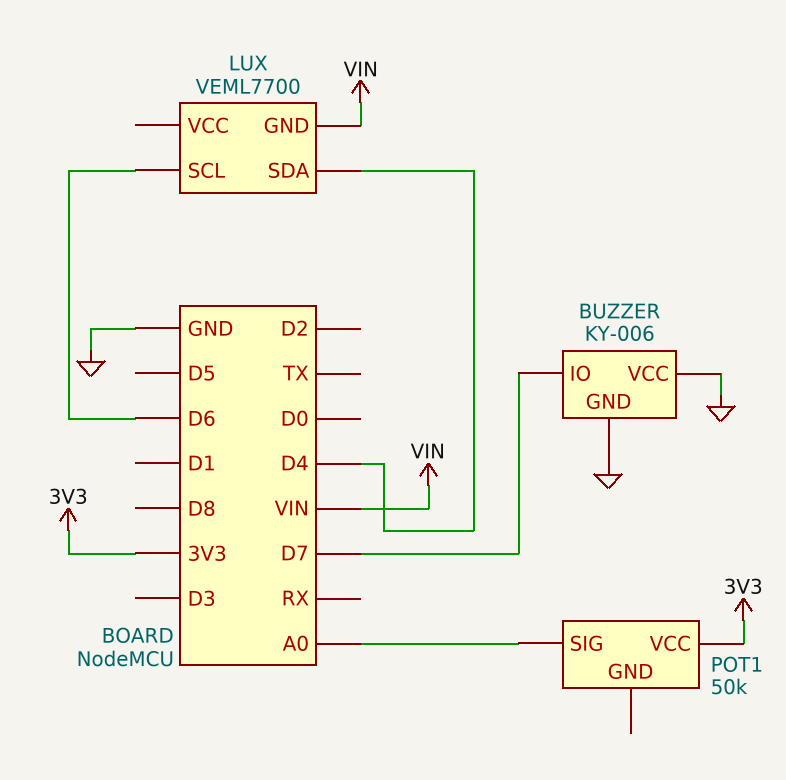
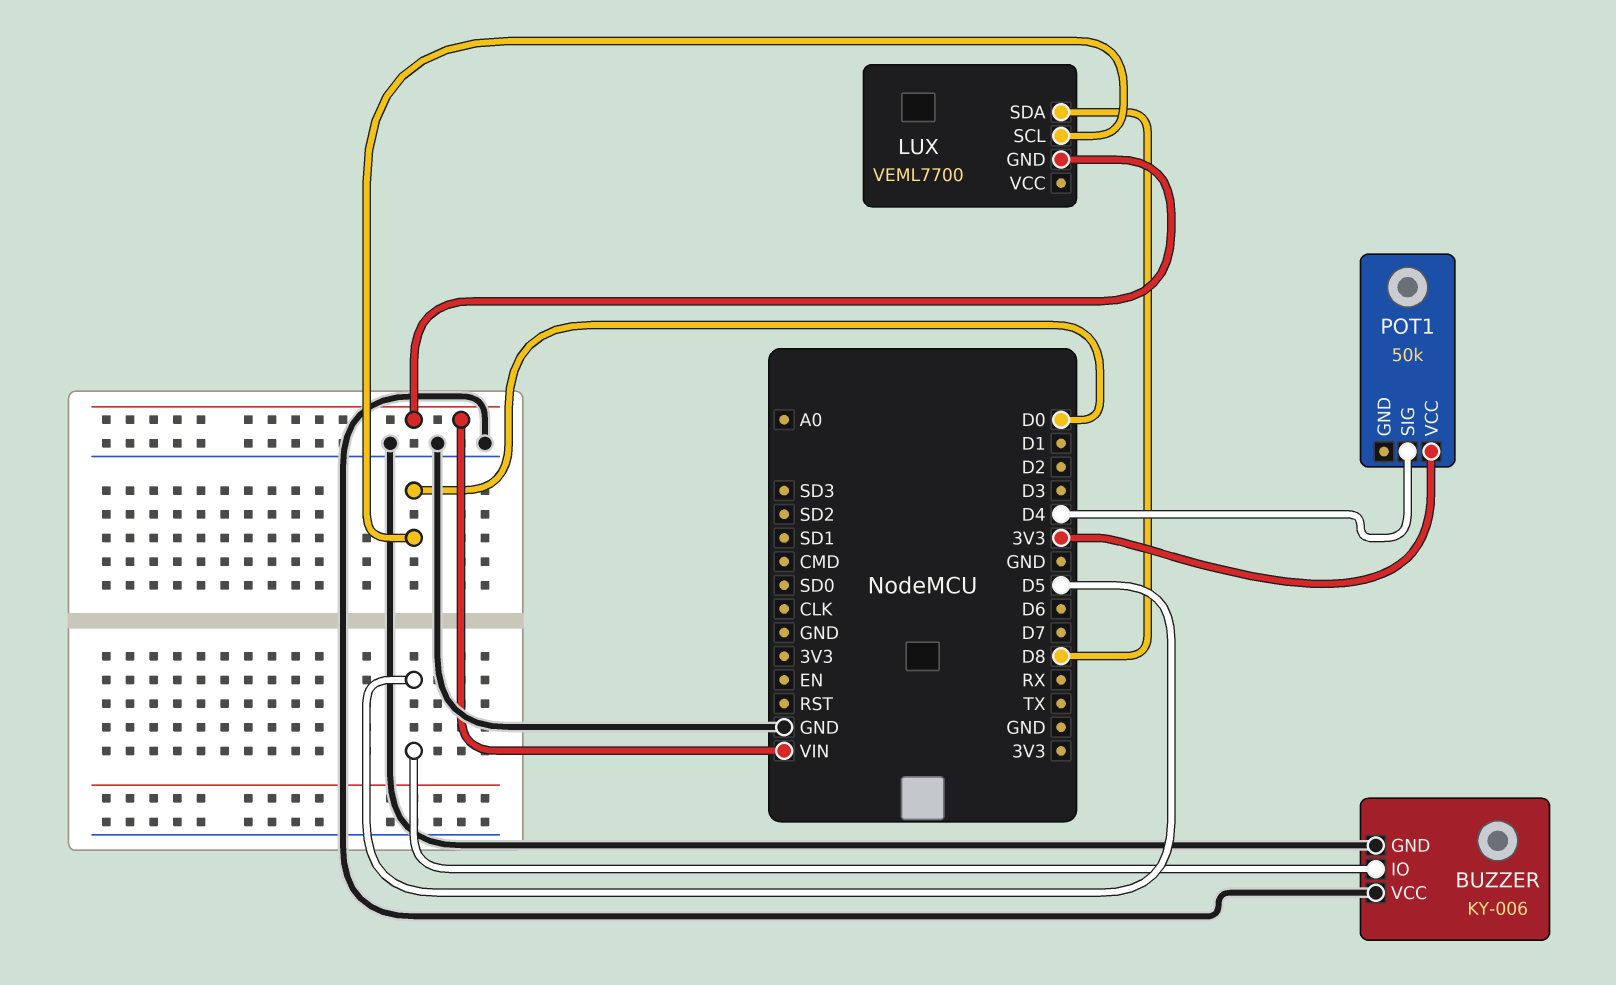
BUZZER pin IO: D7 -> D5
LUX pin SCL: D6 -> D0
LUX pin SDA: D4 -> D8
POT1 pin SIG: A0 -> D4

